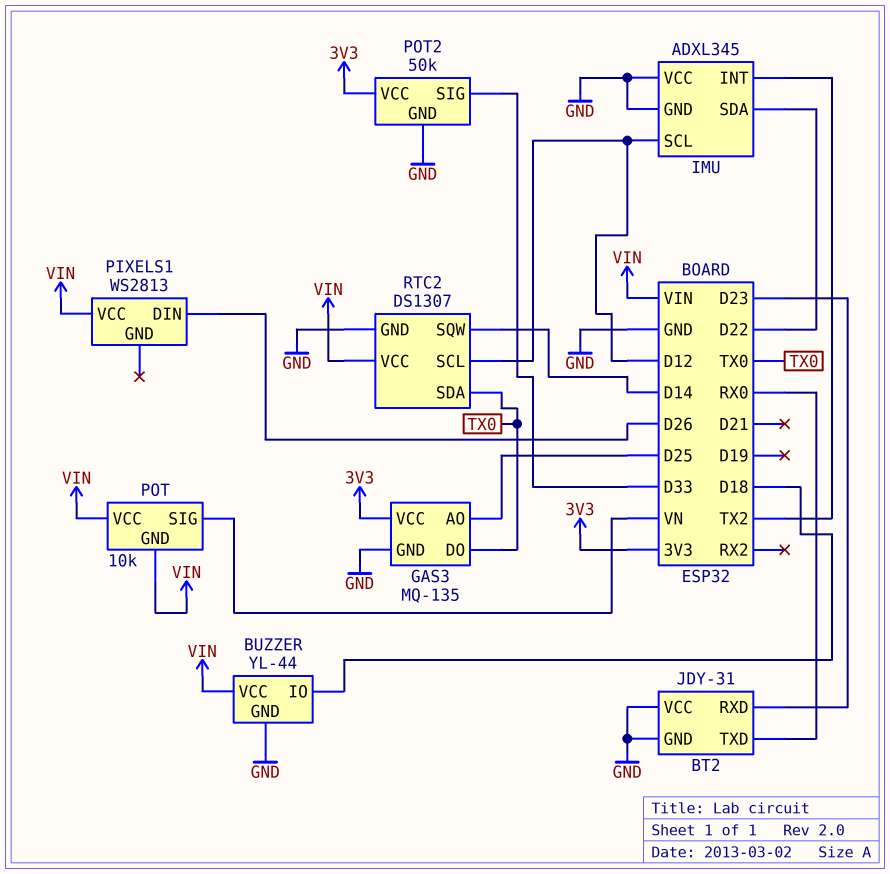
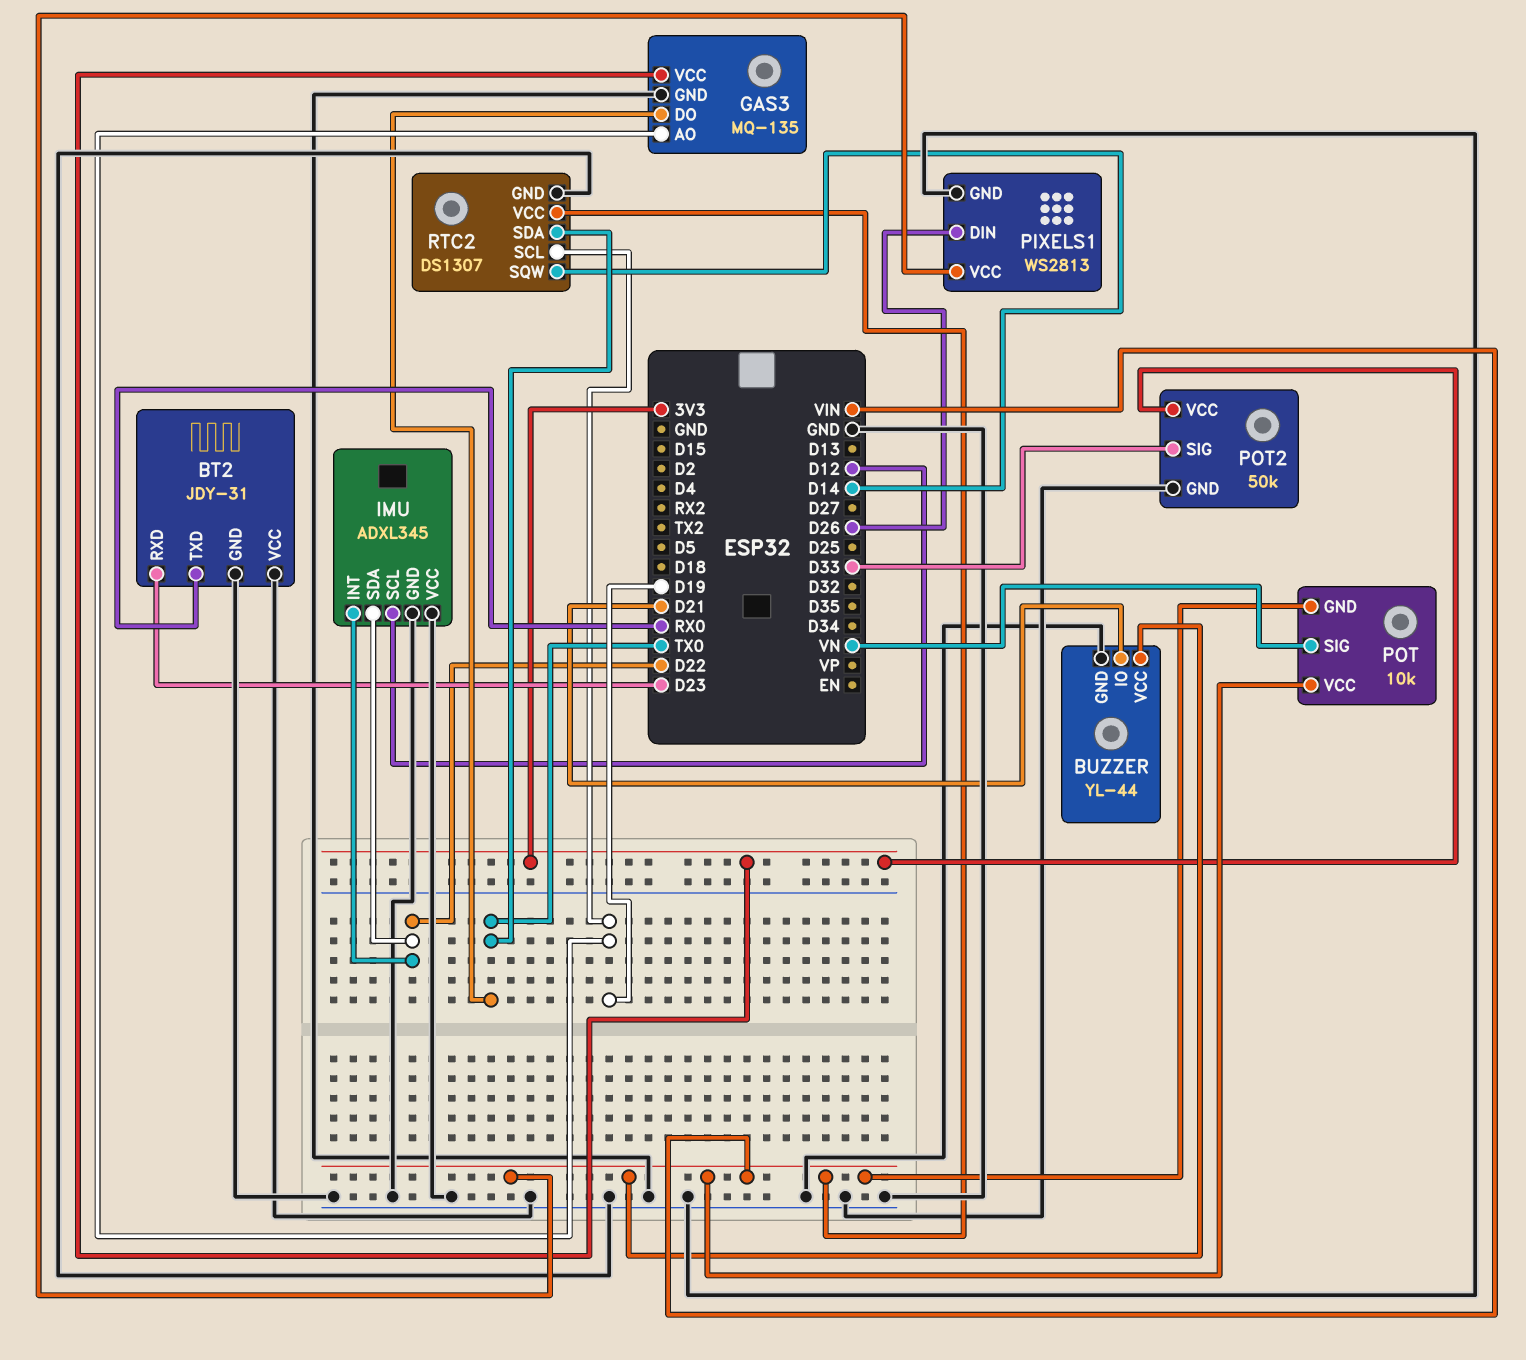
BUZZER pin IO: D18 -> D21
GAS3 pin AO: D25 -> D19
IMU pin INT: TX2 -> D22
PIXELS1 pin GND: none -> GND
RTC2 pin SCL: D12 -> D19

